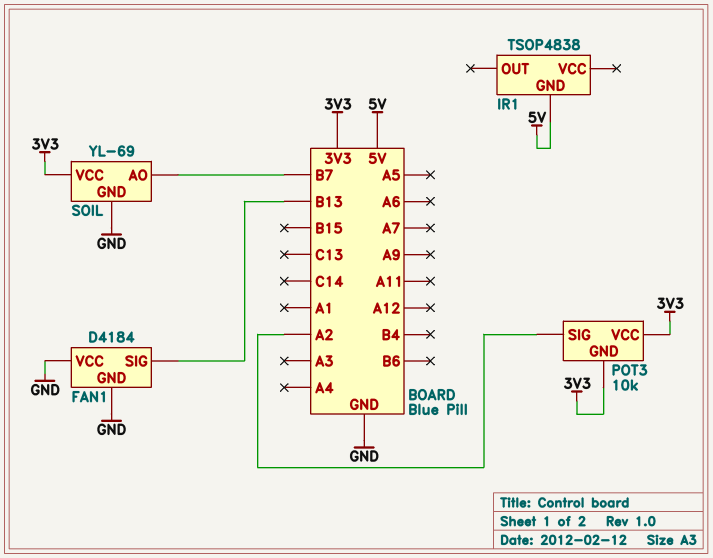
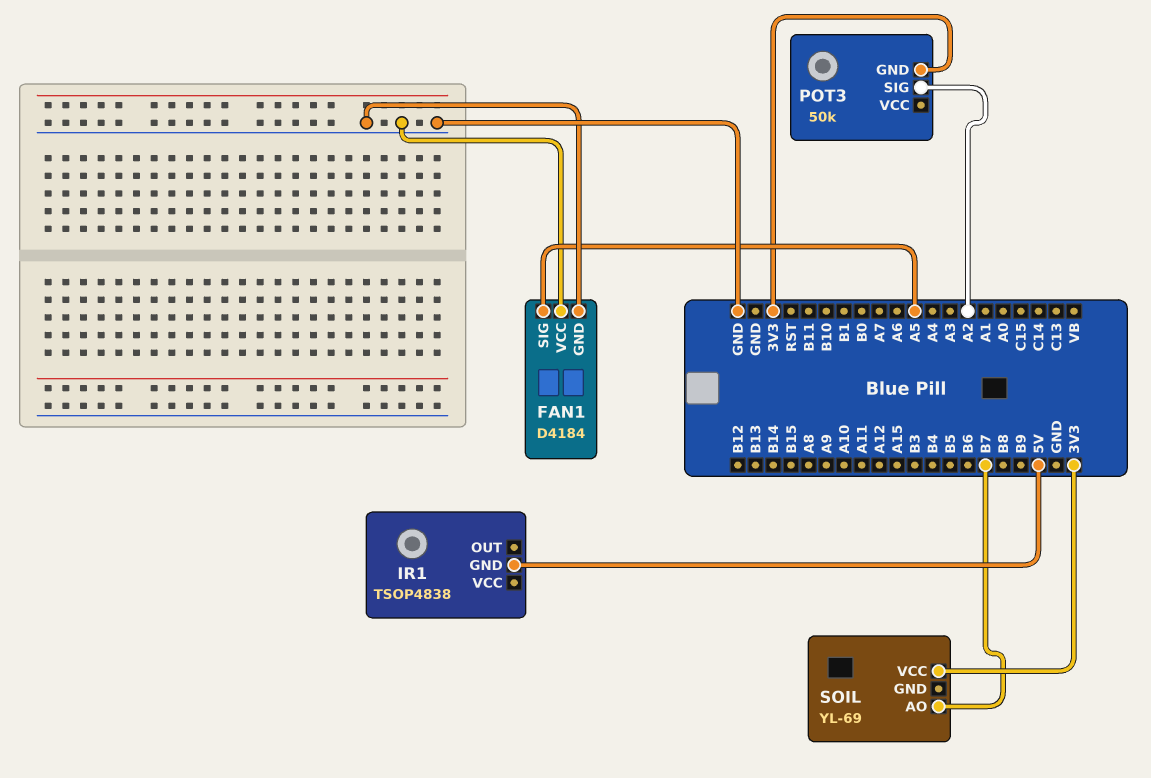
FAN1 pin SIG: B13 -> A5
POT3: 10k -> 50k
POT3 pin VCC: 3V3 -> none
SOIL pin GND: GND -> none

